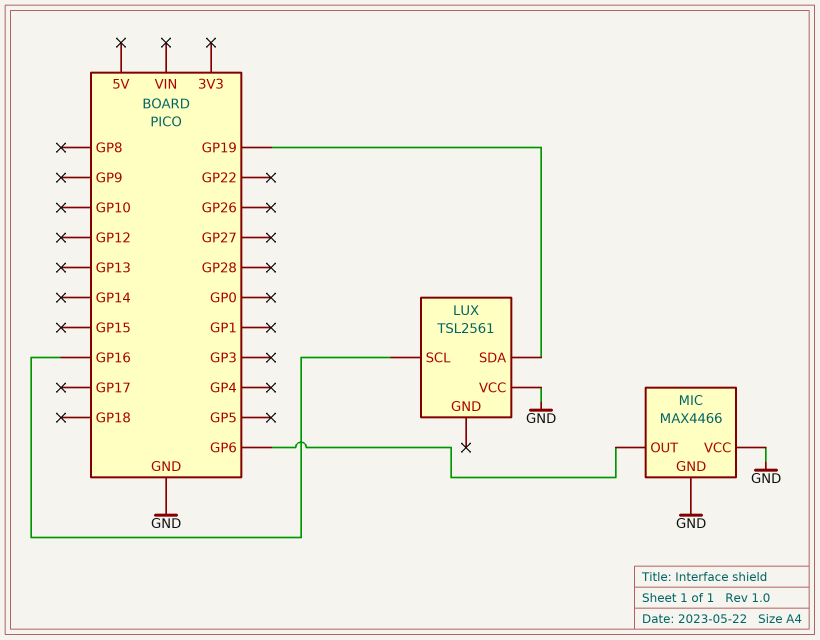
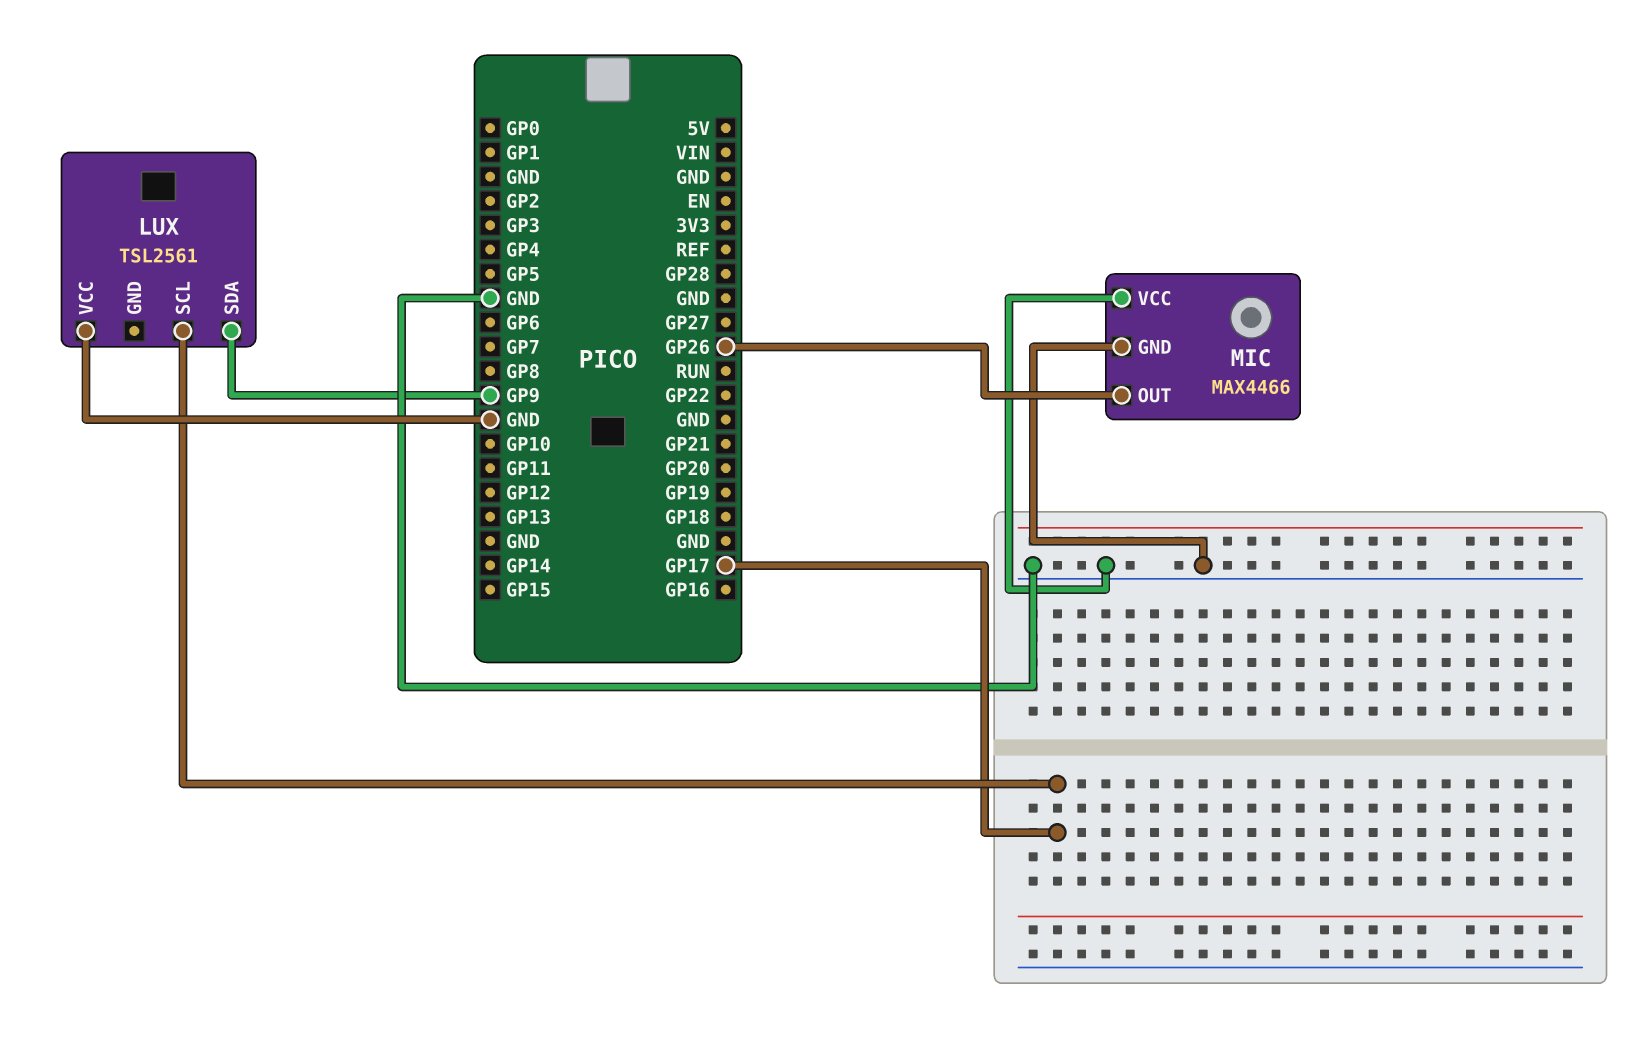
LUX pin SCL: GP16 -> GP17
LUX pin SDA: GP19 -> GP9
MIC pin OUT: GP6 -> GP26

